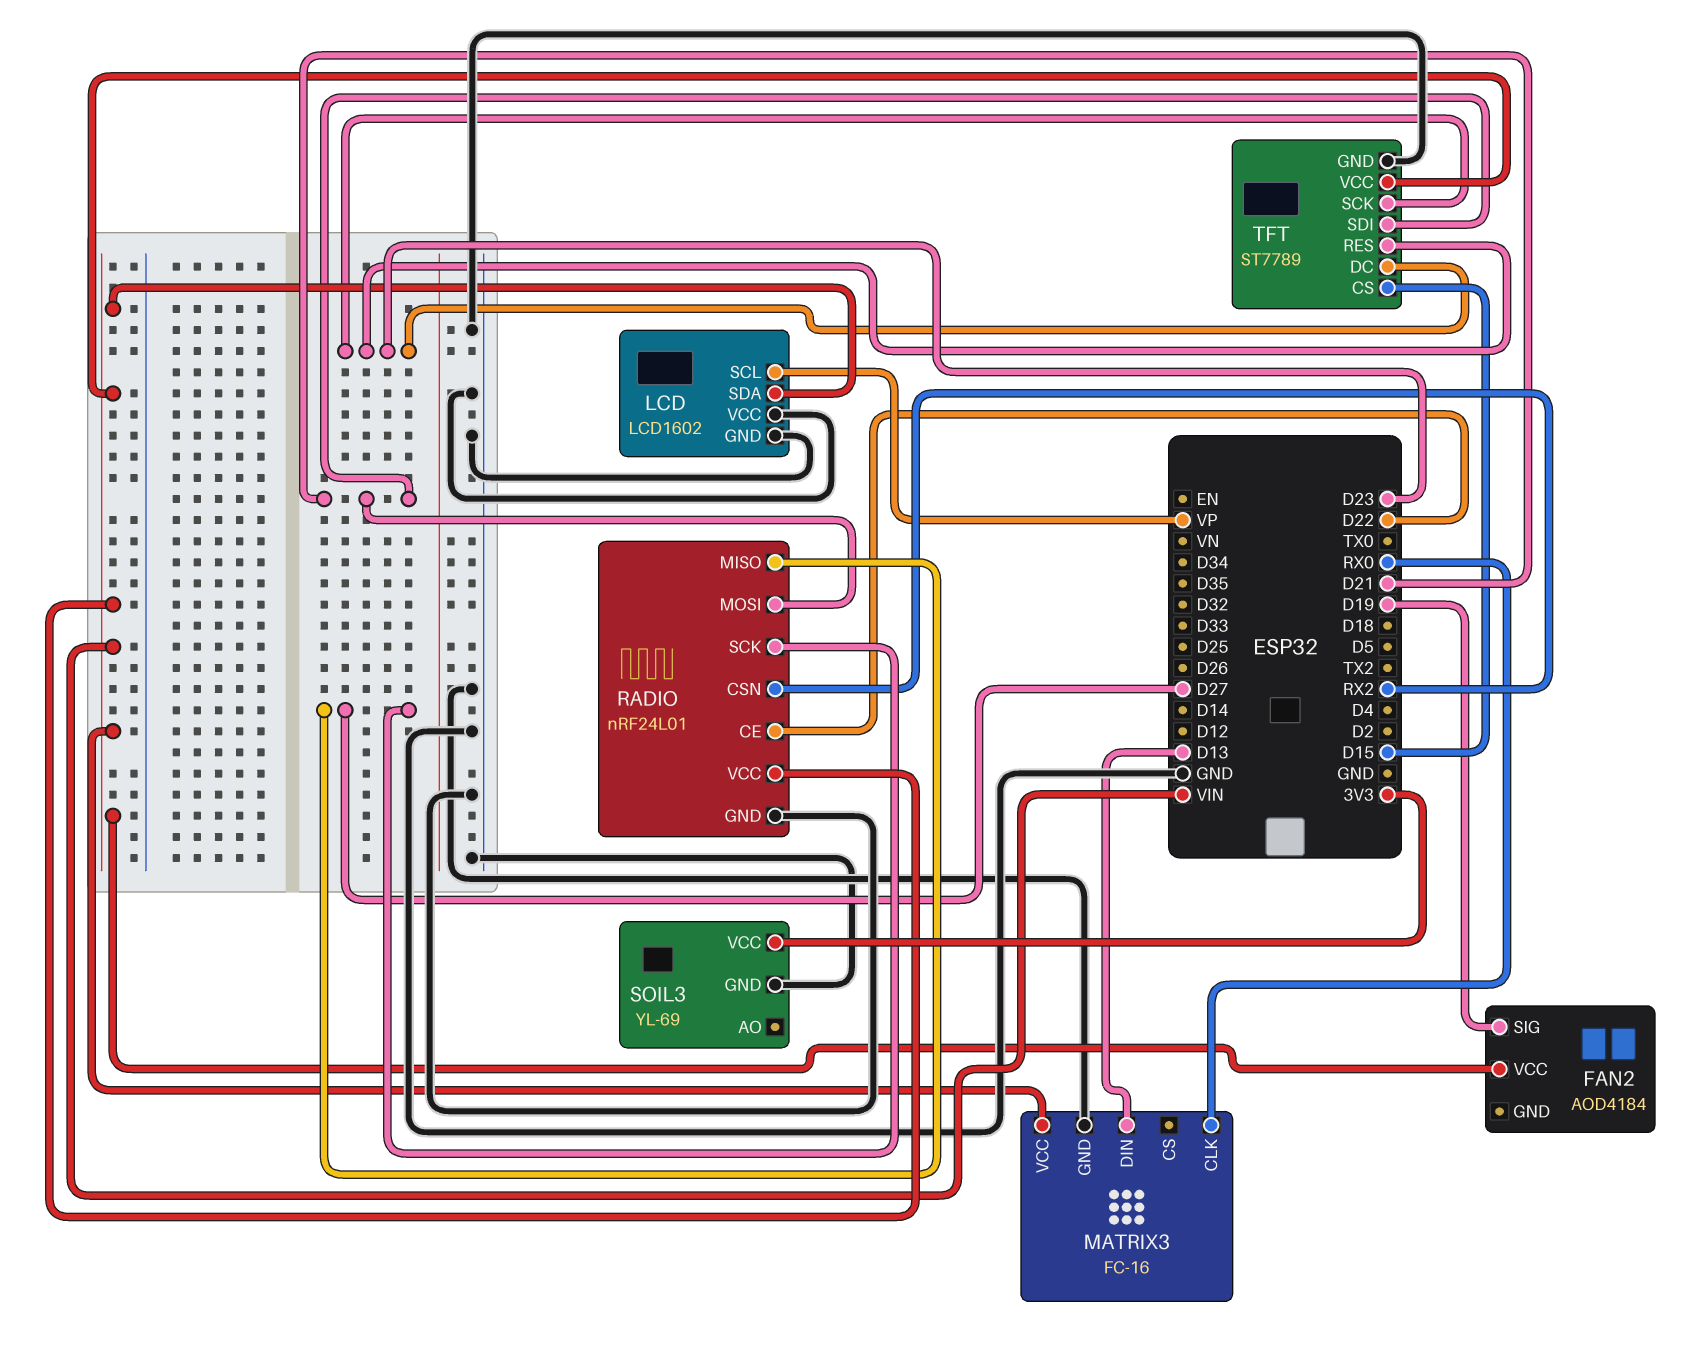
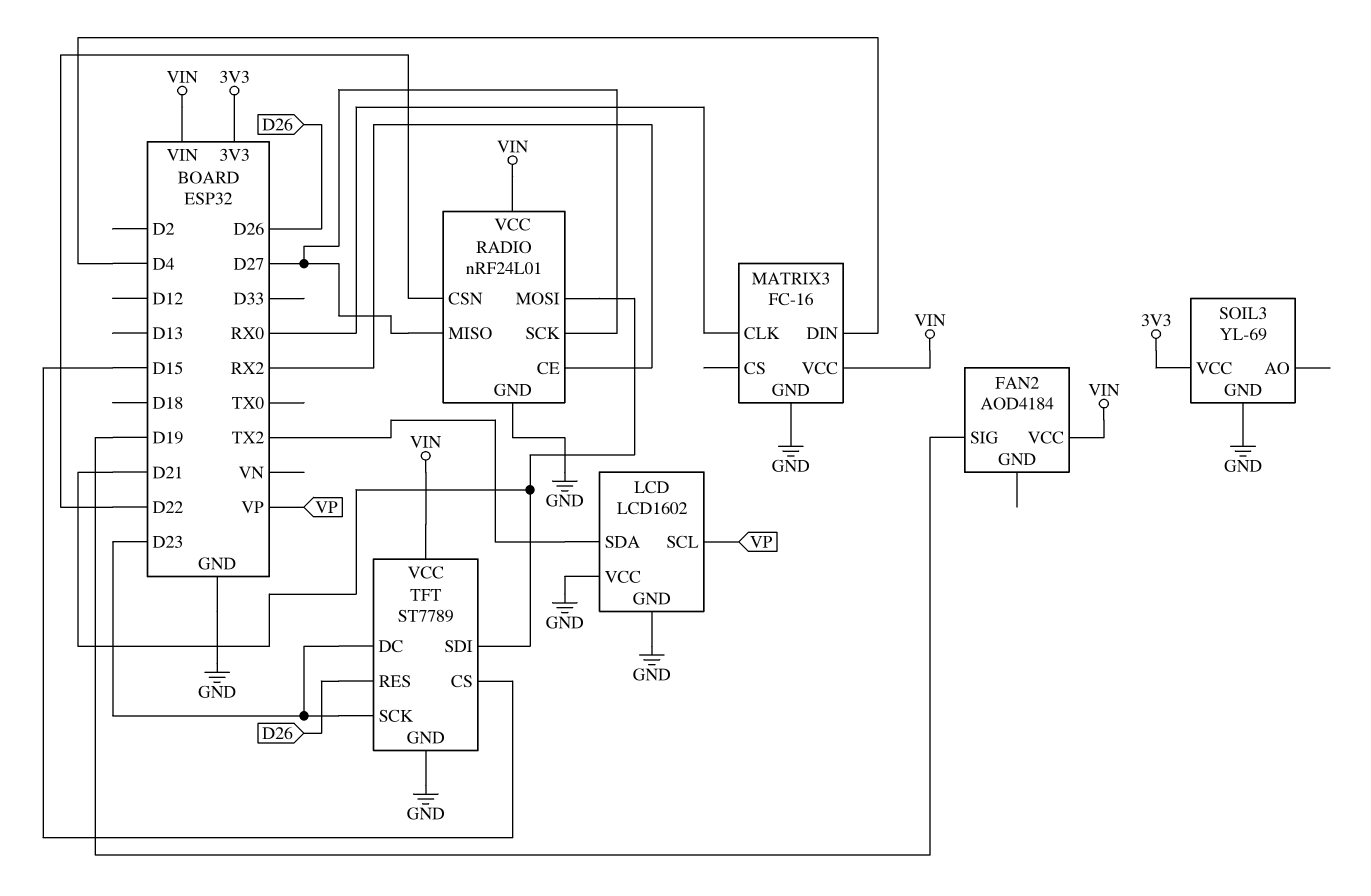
LCD pin SDA: VIN -> TX2
MATRIX3 pin DIN: D13 -> D4
RADIO pin CE: D22 -> RX2
RADIO pin CSN: RX2 -> D22
TFT pin RES: D23 -> D26

